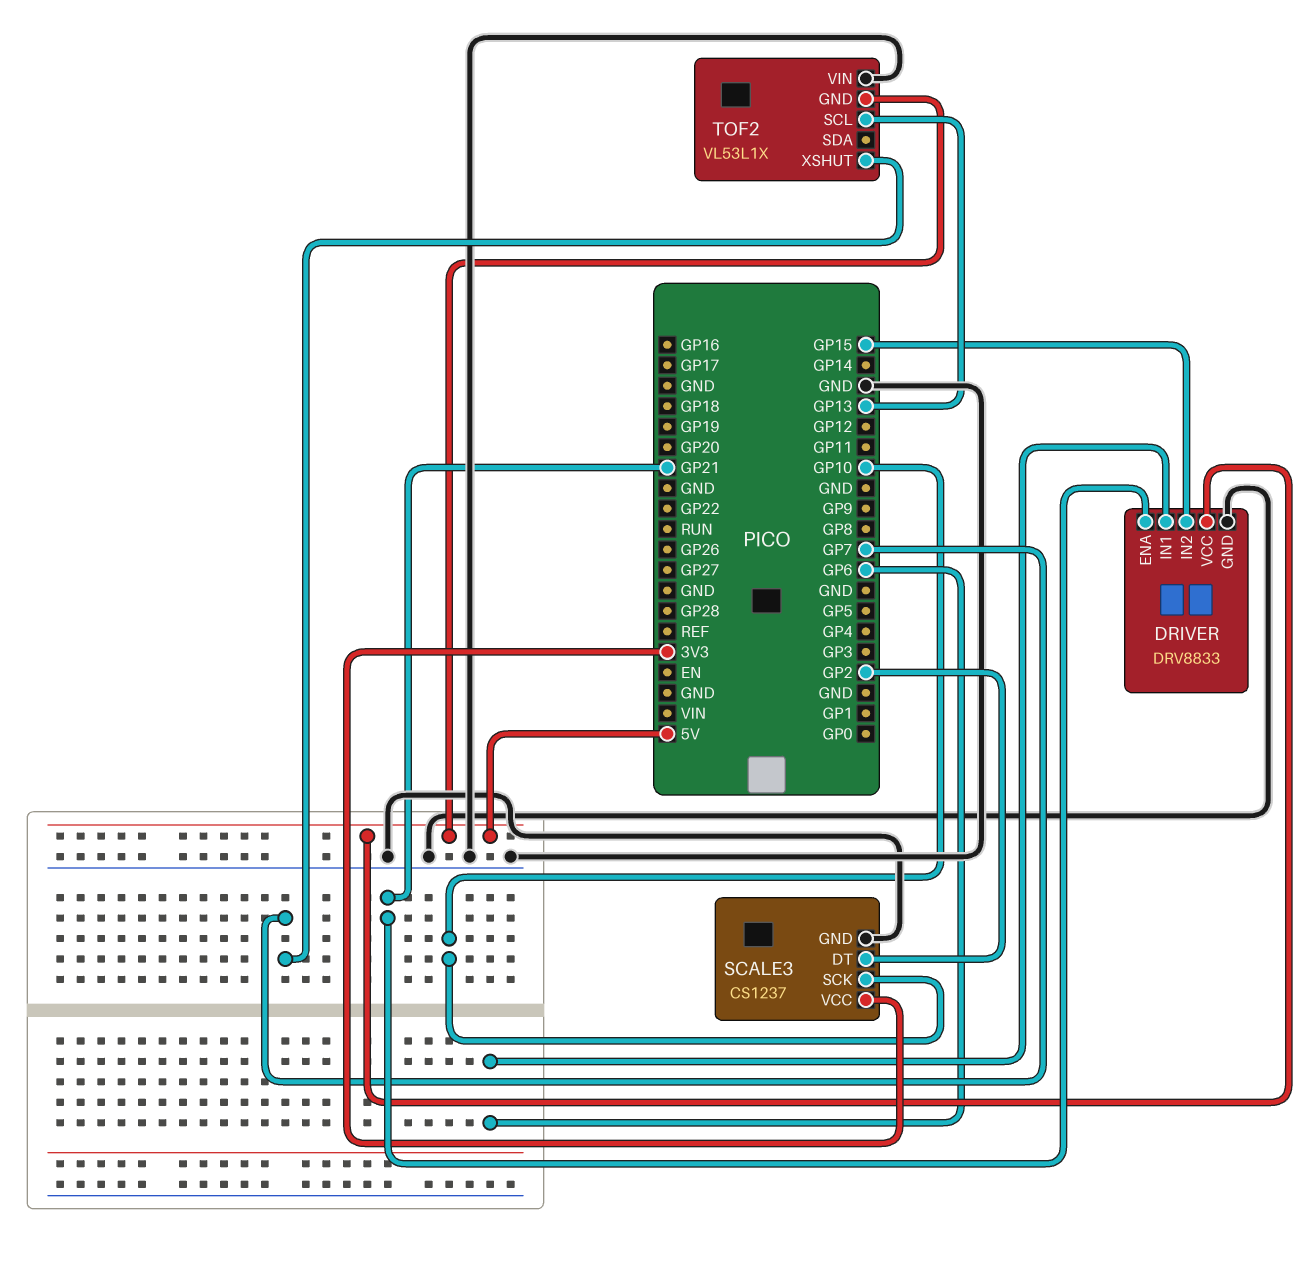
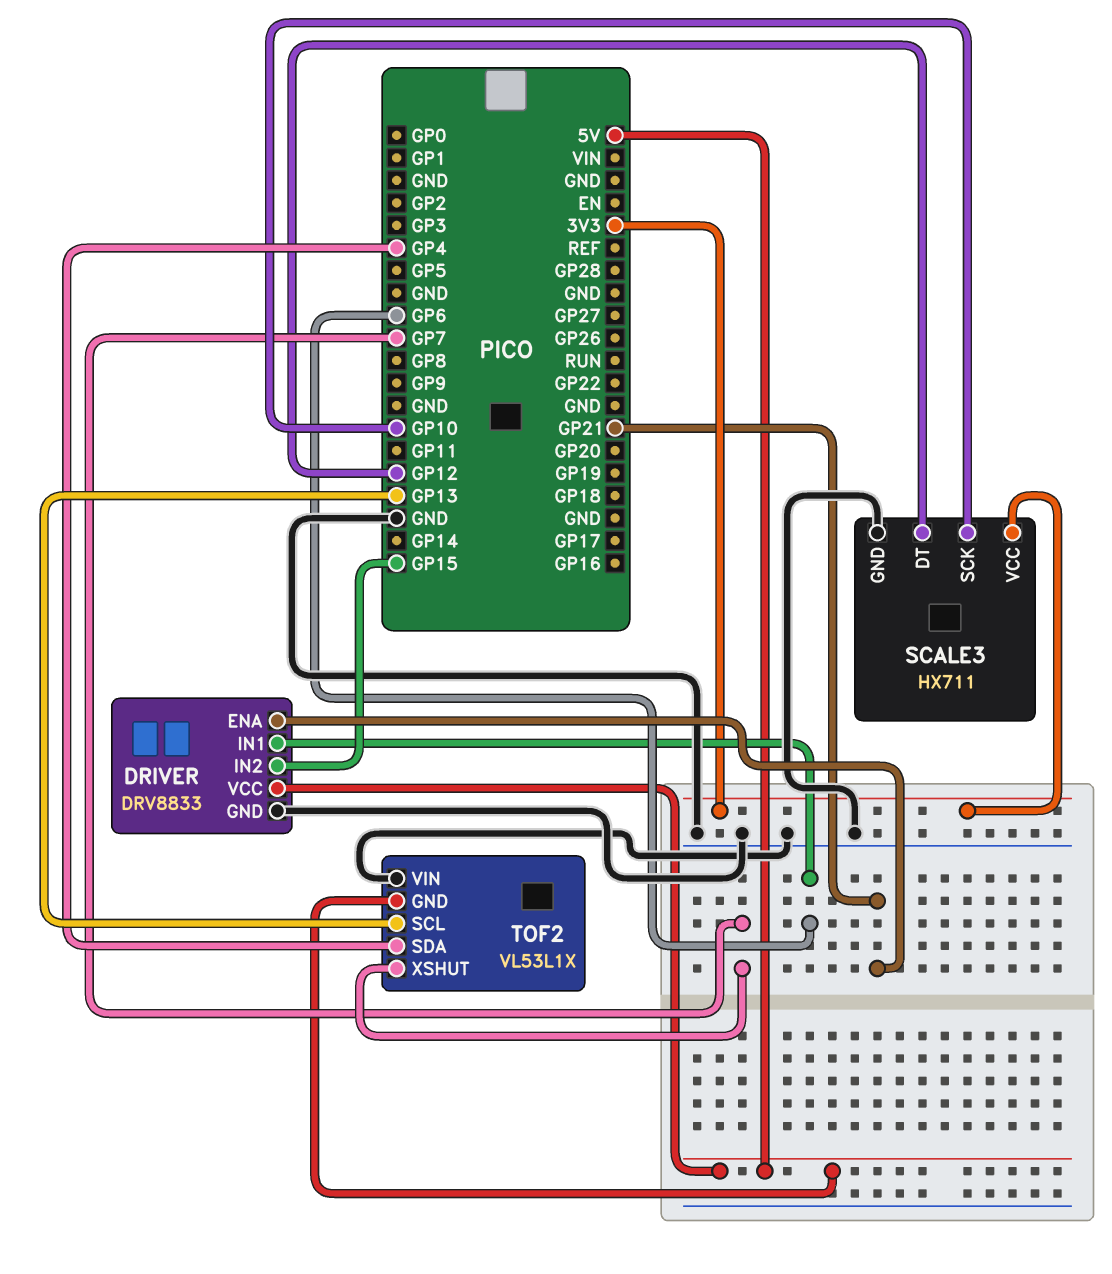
SCALE3: CS1237 -> HX711
SCALE3 pin DT: GP2 -> GP12
TOF2 pin SDA: none -> GP4

